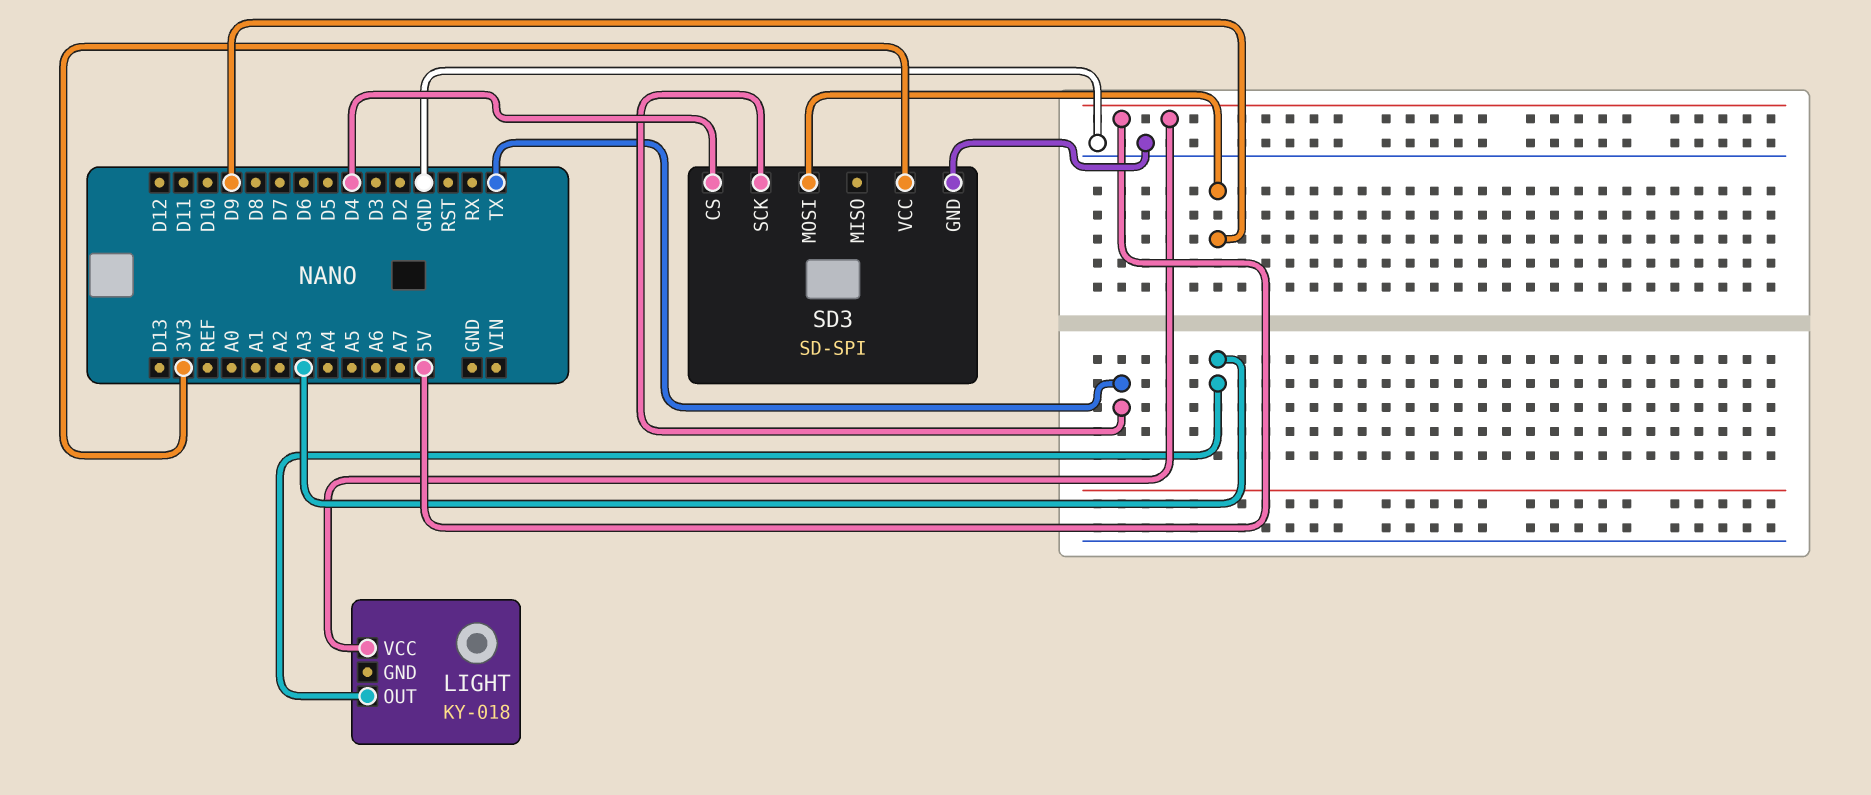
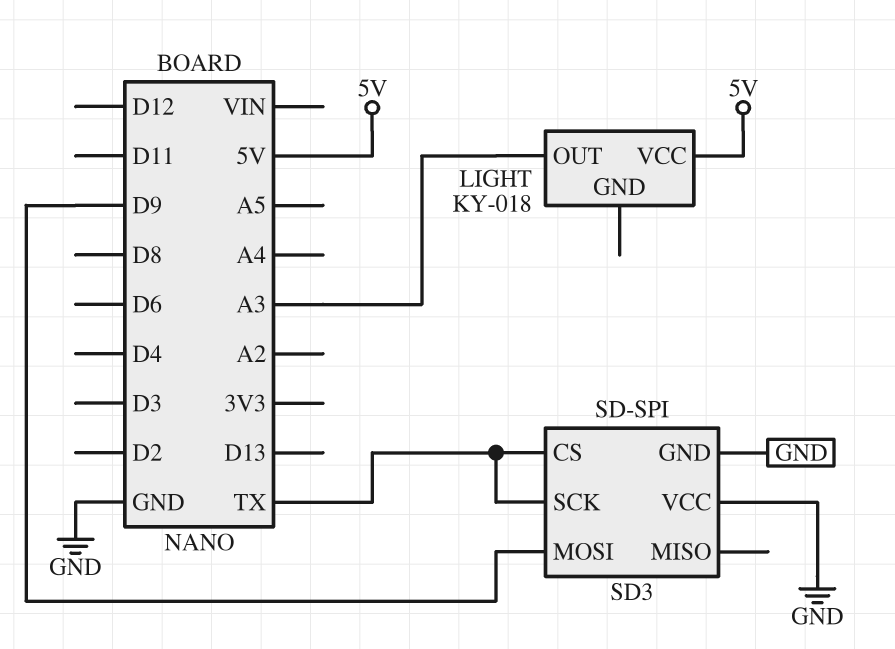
SD3 pin CS: D4 -> TX
SD3 pin VCC: 3V3 -> GND

